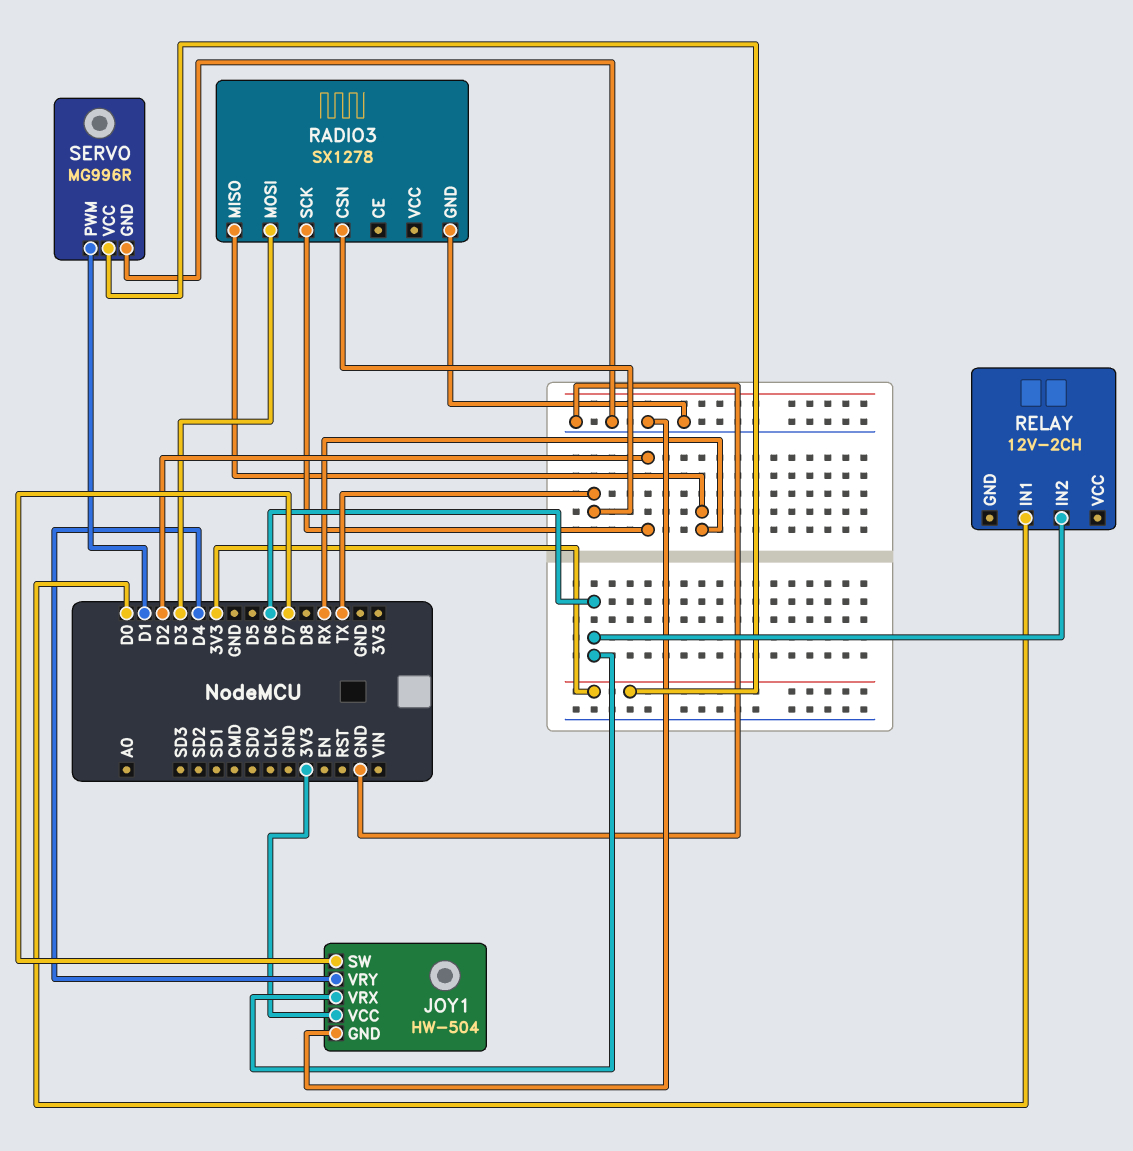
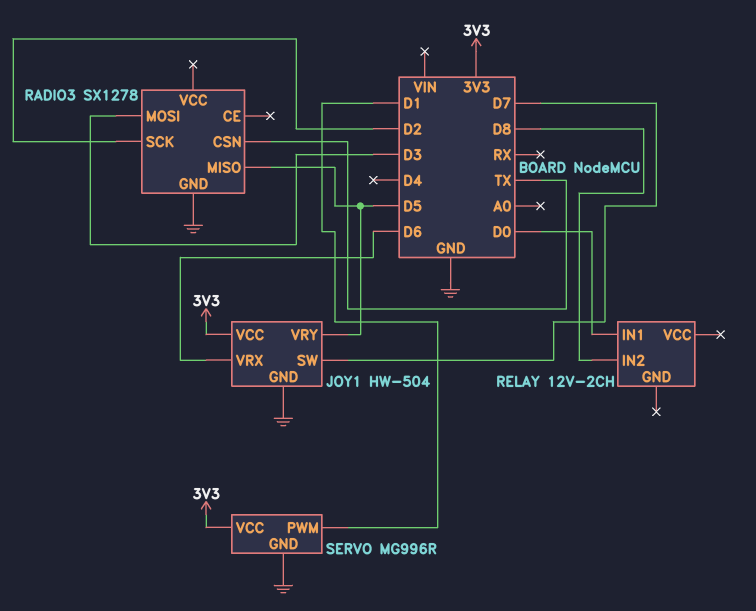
JOY1 pin VRY: D4 -> D5
RADIO3 pin MISO: RX -> D5
RELAY pin IN2: D6 -> D8

